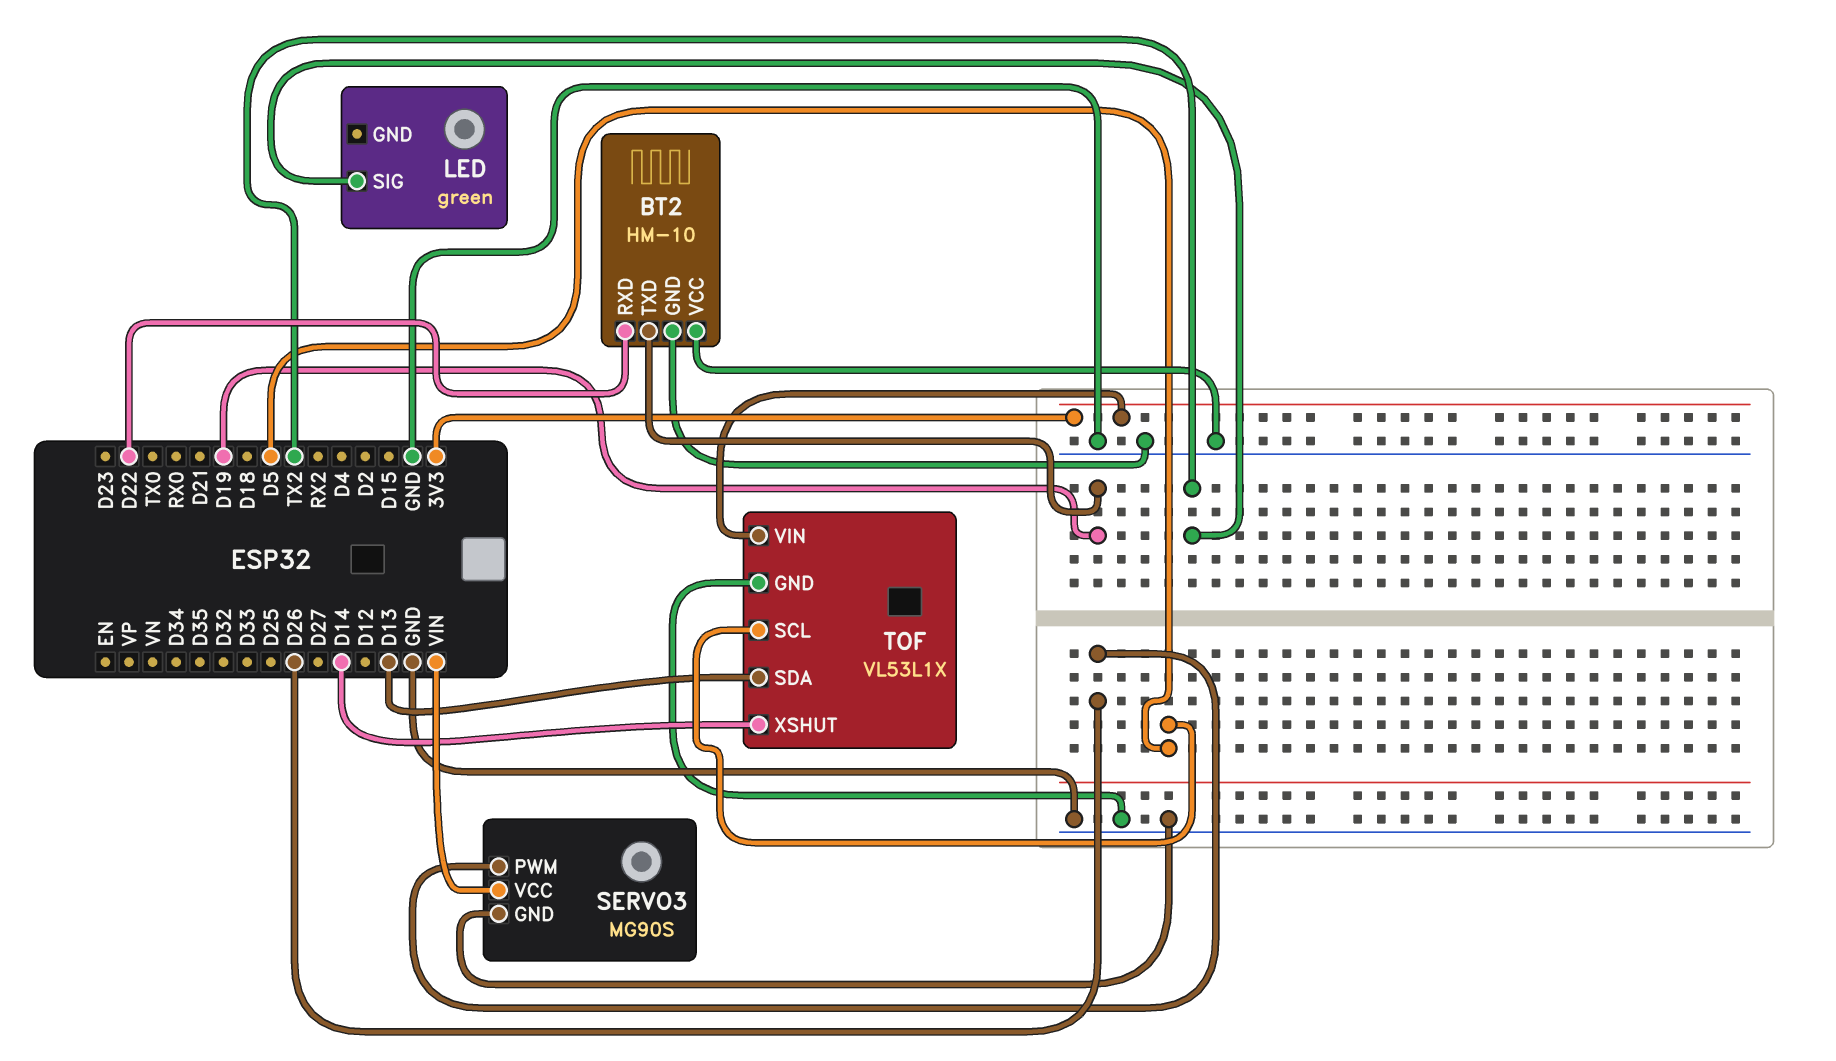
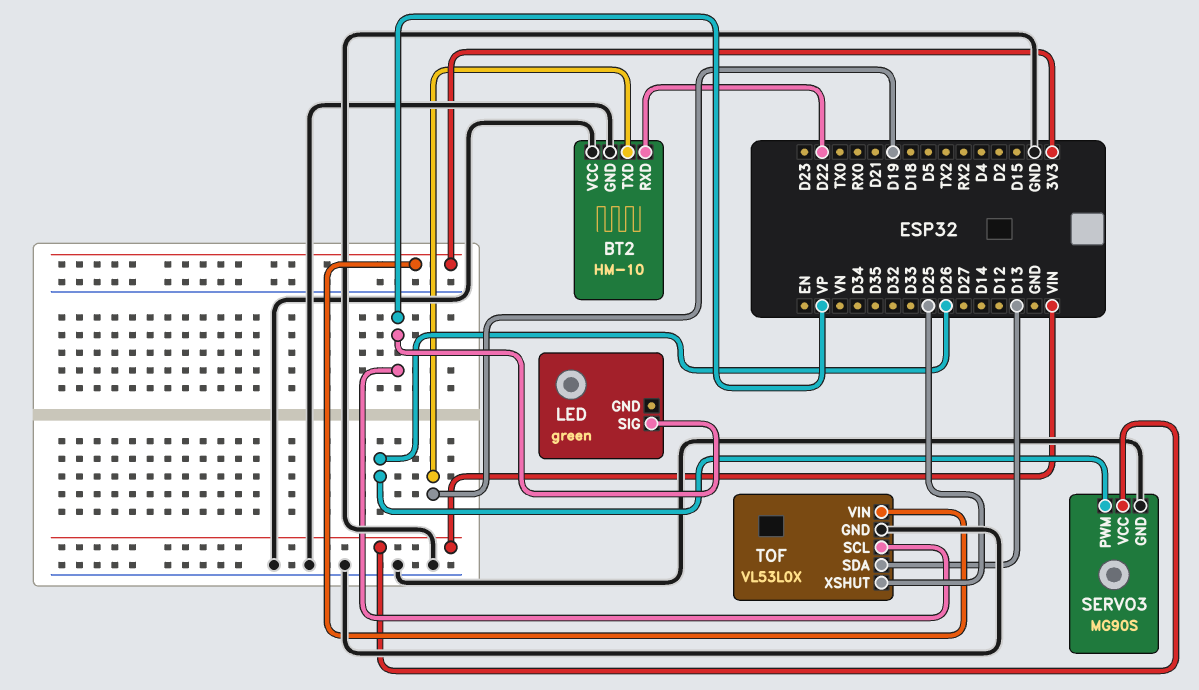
LED pin SIG: TX2 -> VP
TOF: VL53L1X -> VL53L0X
TOF pin SCL: D5 -> VP
TOF pin XSHUT: D14 -> D25

